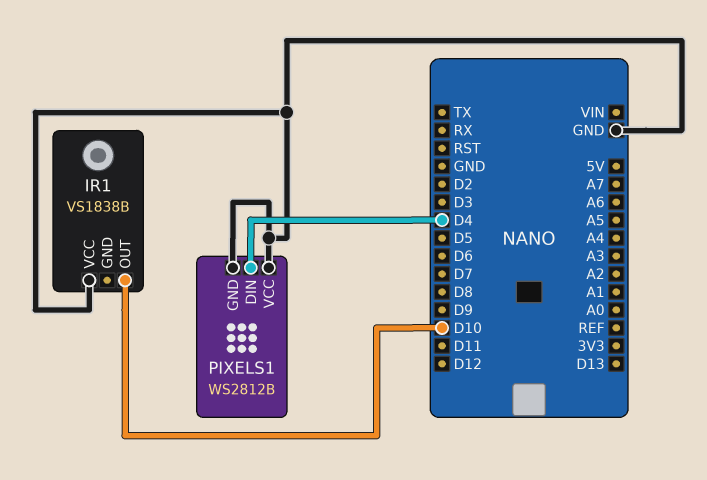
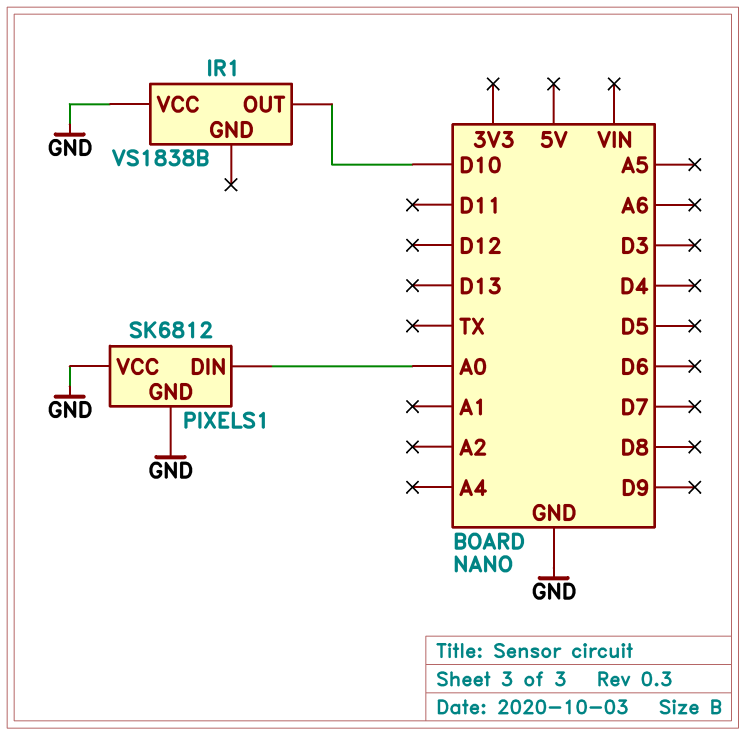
PIXELS1: WS2812B -> SK6812
PIXELS1 pin DIN: D4 -> A0

